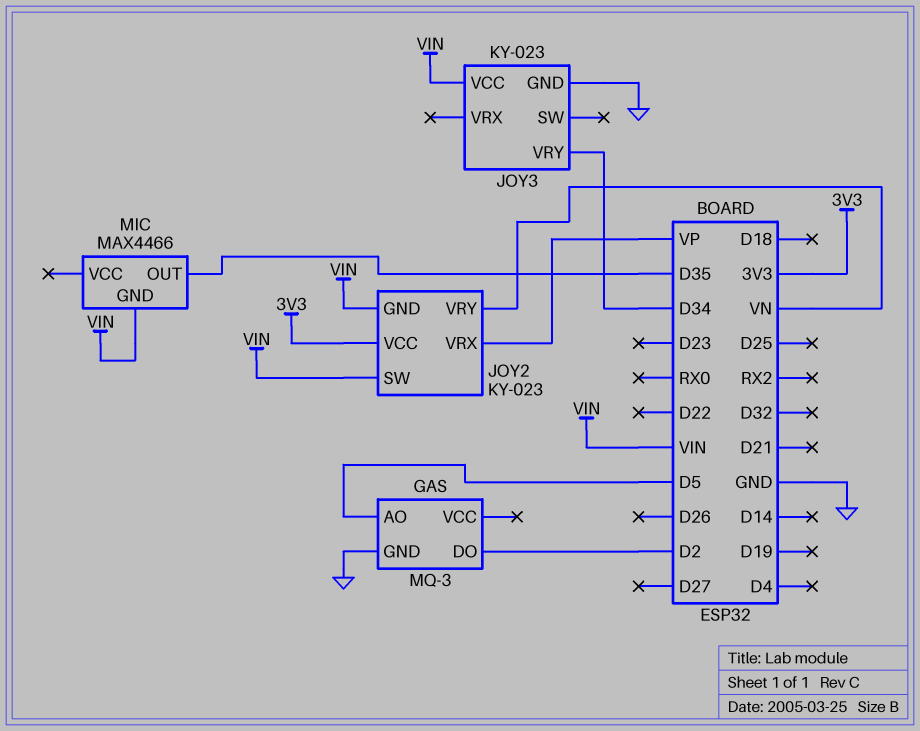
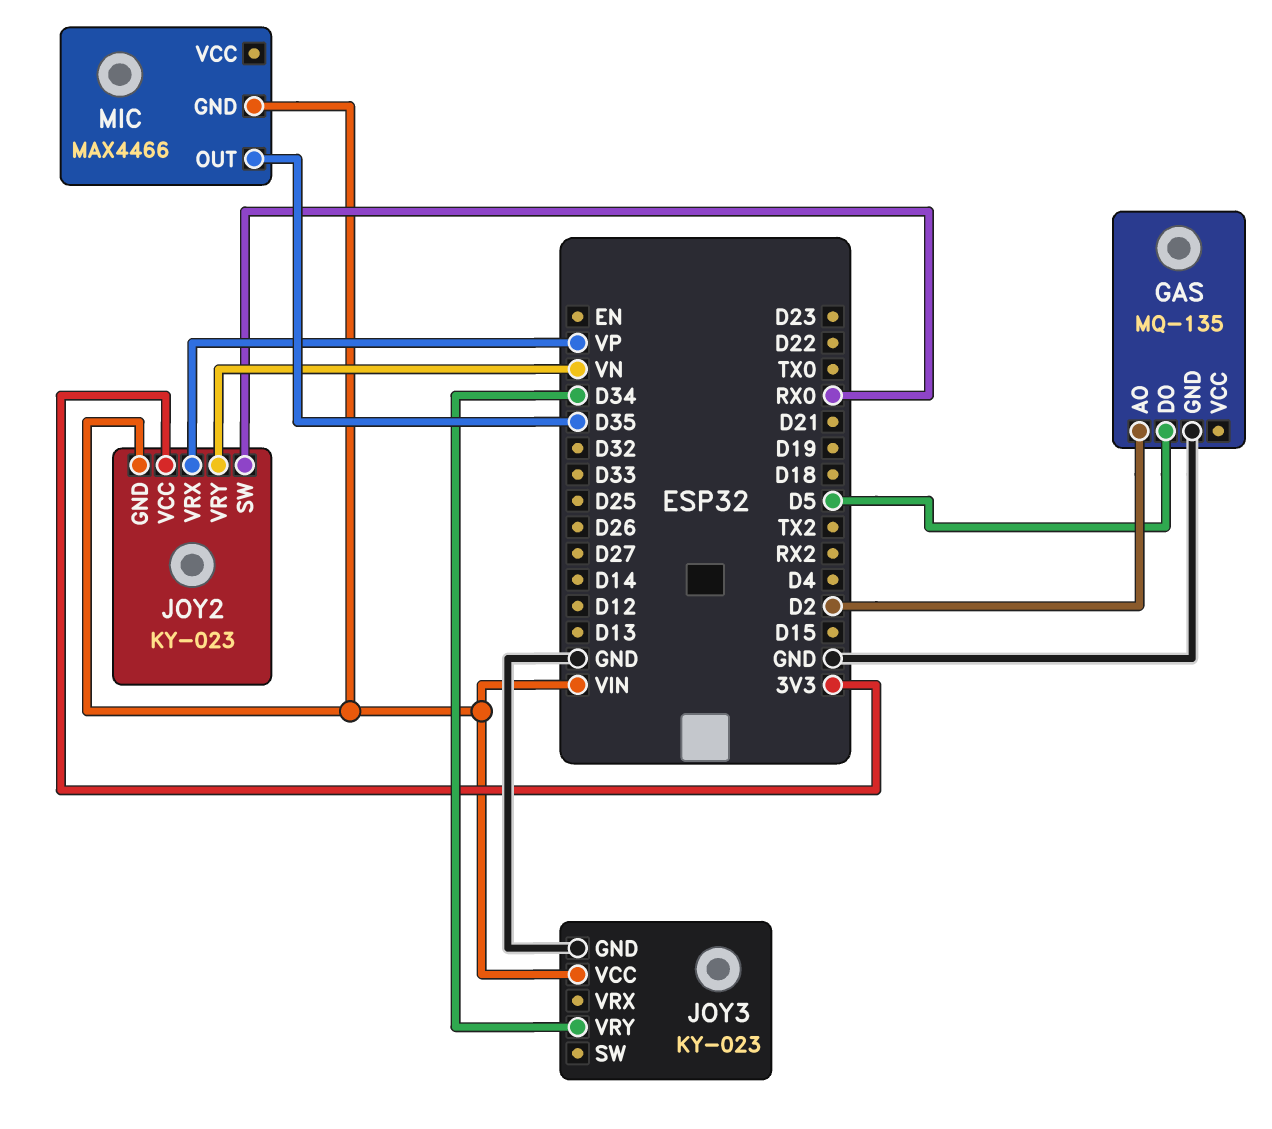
GAS: MQ-3 -> MQ-135
GAS pin AO: D5 -> D2
GAS pin DO: D2 -> D5
JOY2 pin SW: VIN -> RX0

